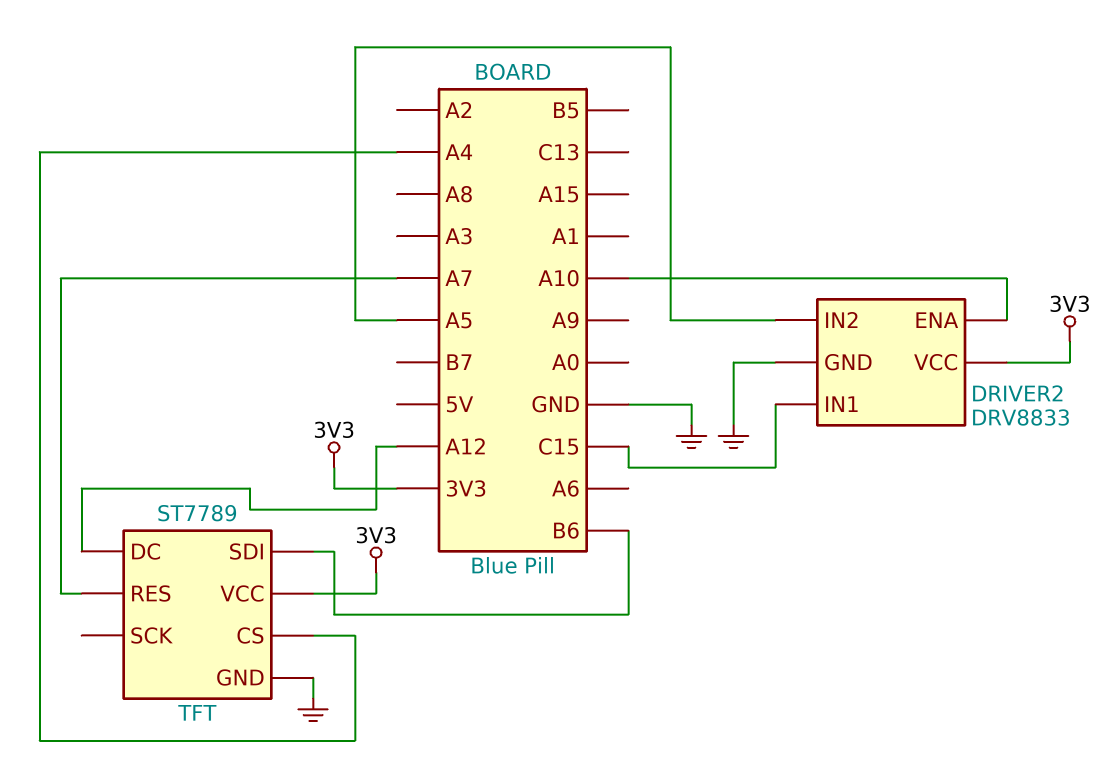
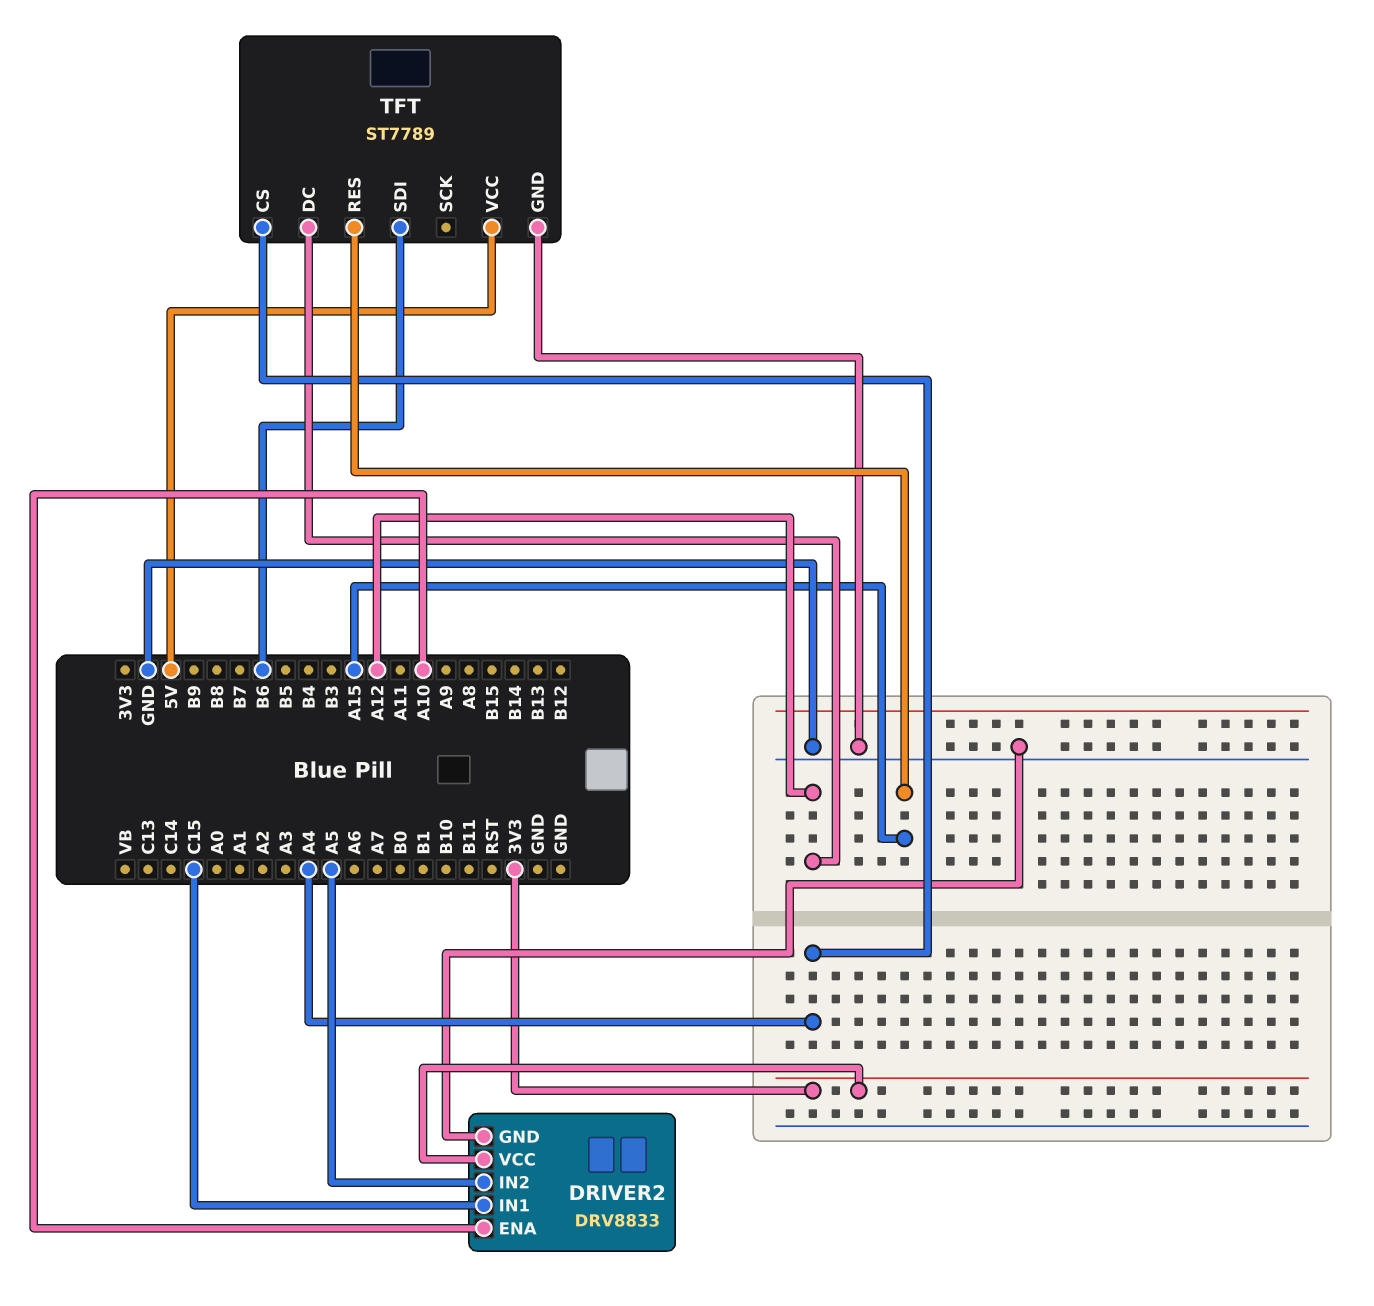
TFT pin RES: A7 -> A15
TFT pin VCC: 3V3 -> 5V

